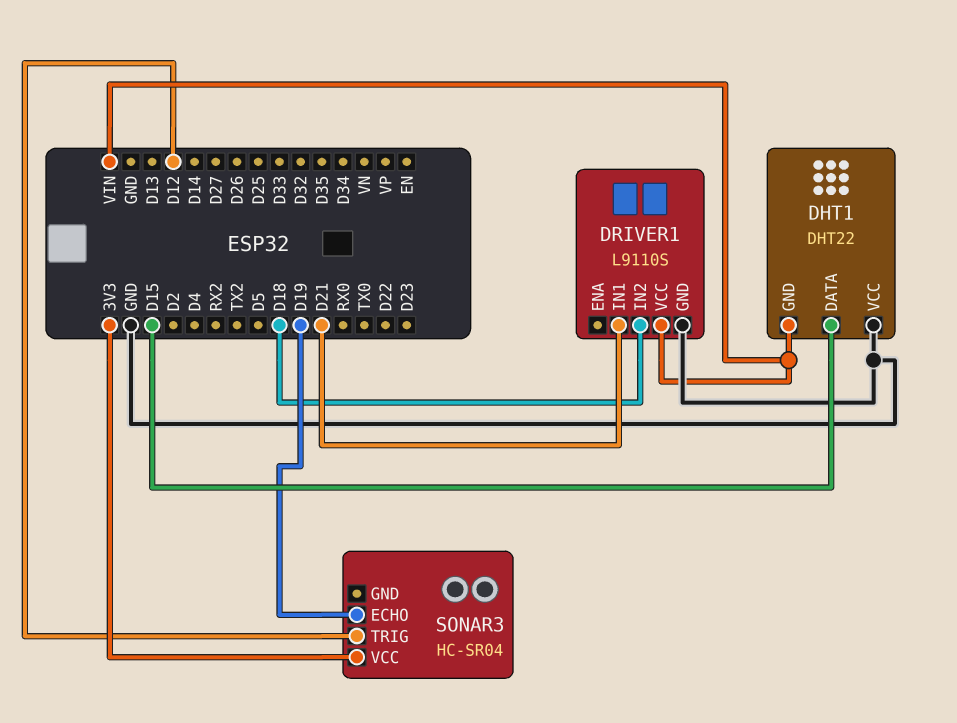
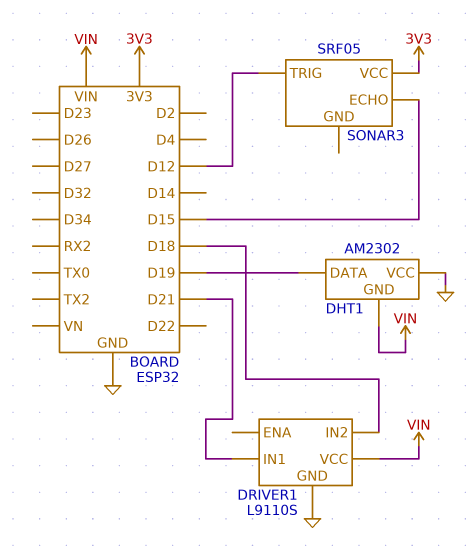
DHT1: DHT22 -> AM2302
DHT1 pin DATA: D15 -> D19
SONAR3: HC-SR04 -> SRF05
SONAR3 pin ECHO: D19 -> D15

